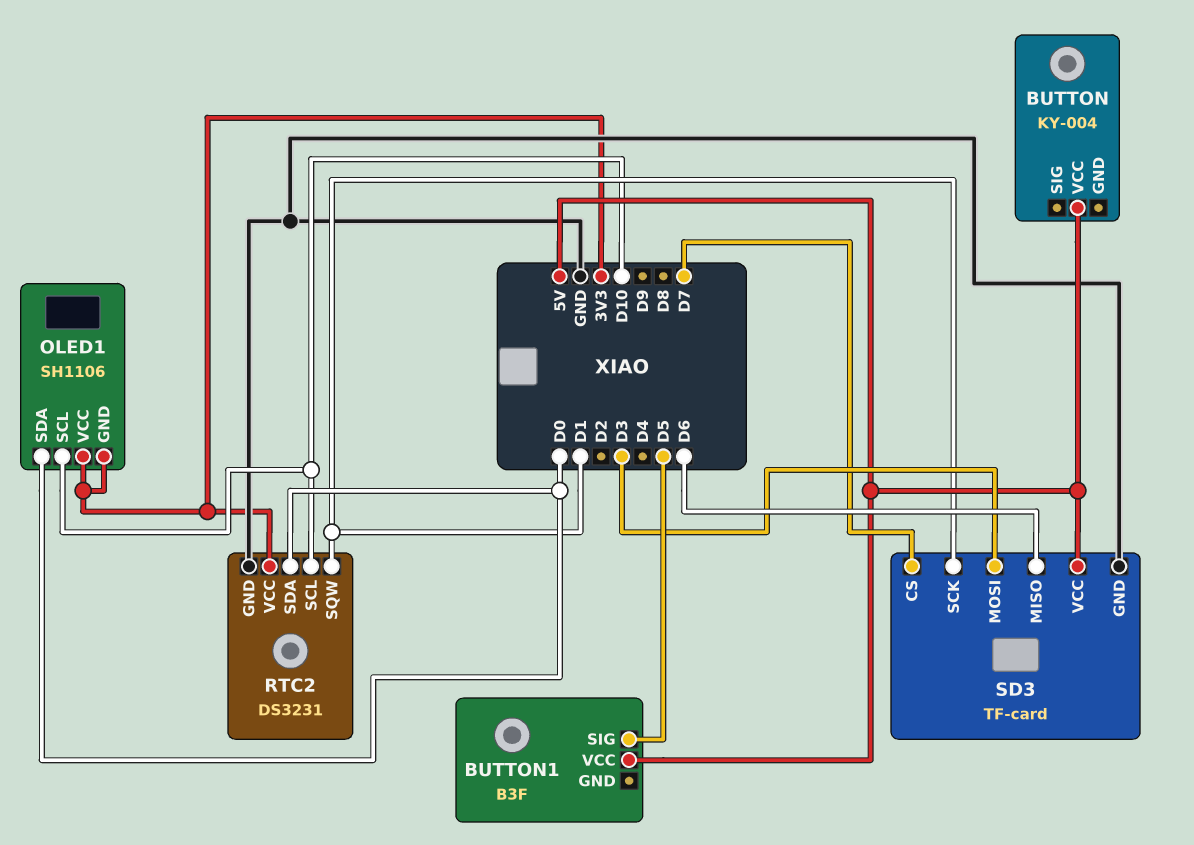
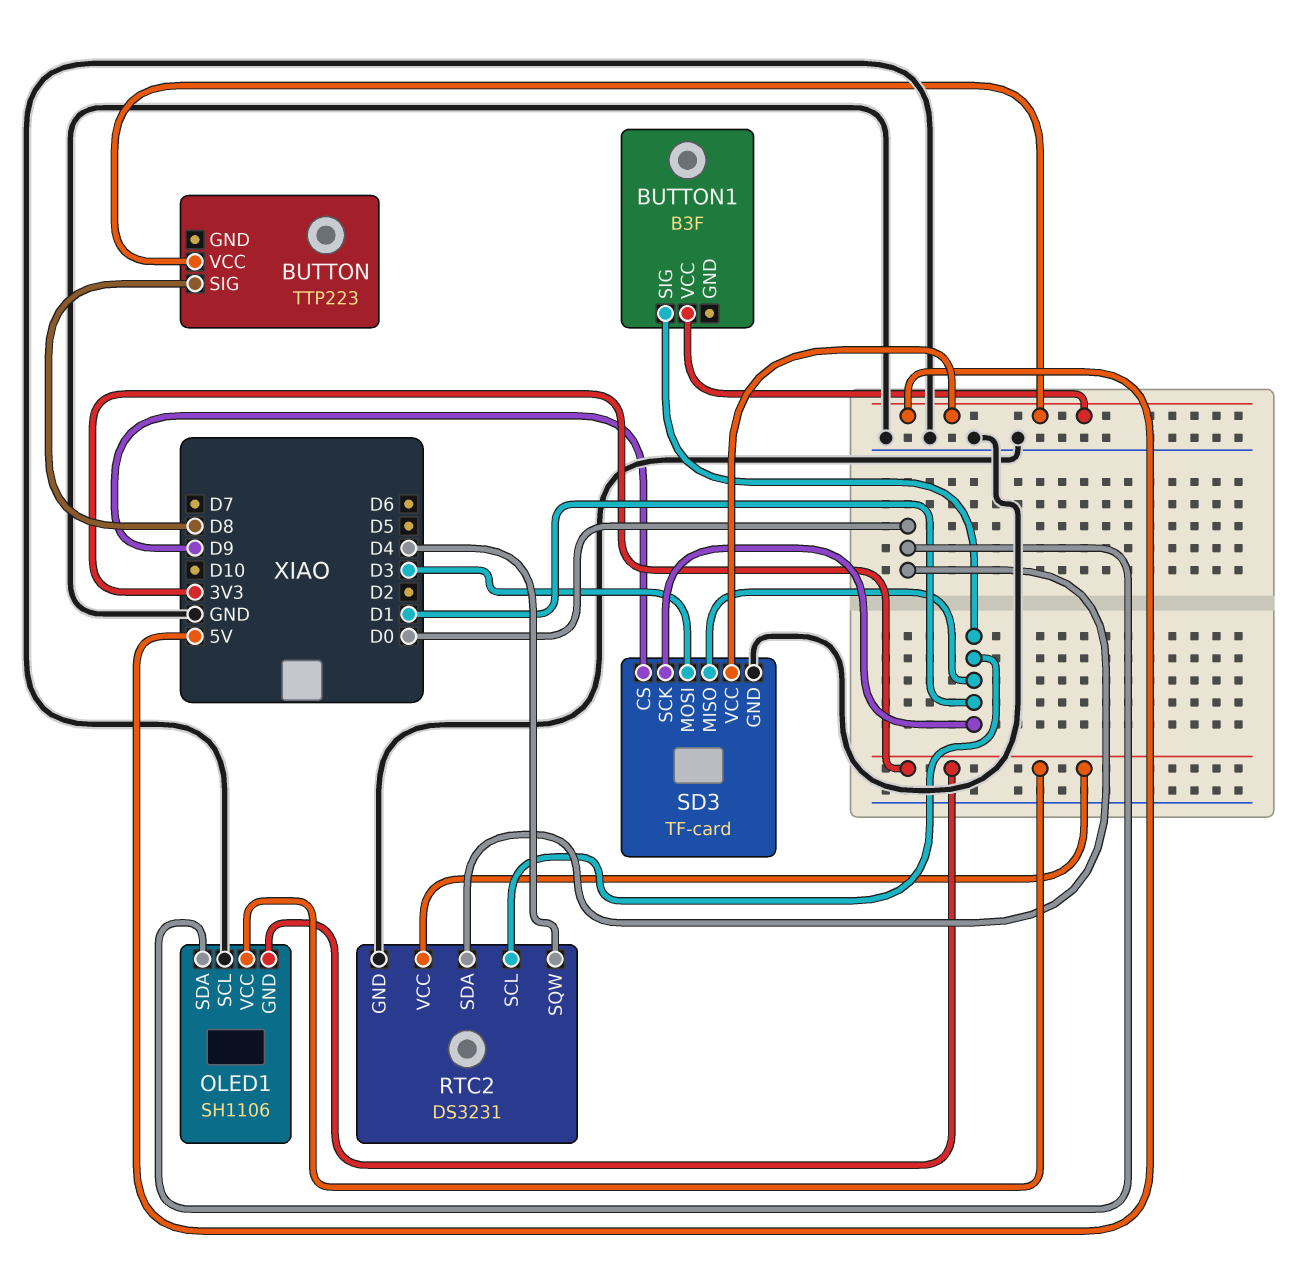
BUTTON: KY-004 -> TTP223
BUTTON pin SIG: none -> D8
BUTTON1 pin SIG: D5 -> D1
OLED1 pin SCL: D10 -> GND
RTC2 pin SCL: D10 -> D1
RTC2 pin SQW: D1 -> D4
SD3 pin CS: D7 -> D9
SD3 pin MISO: D6 -> D1

